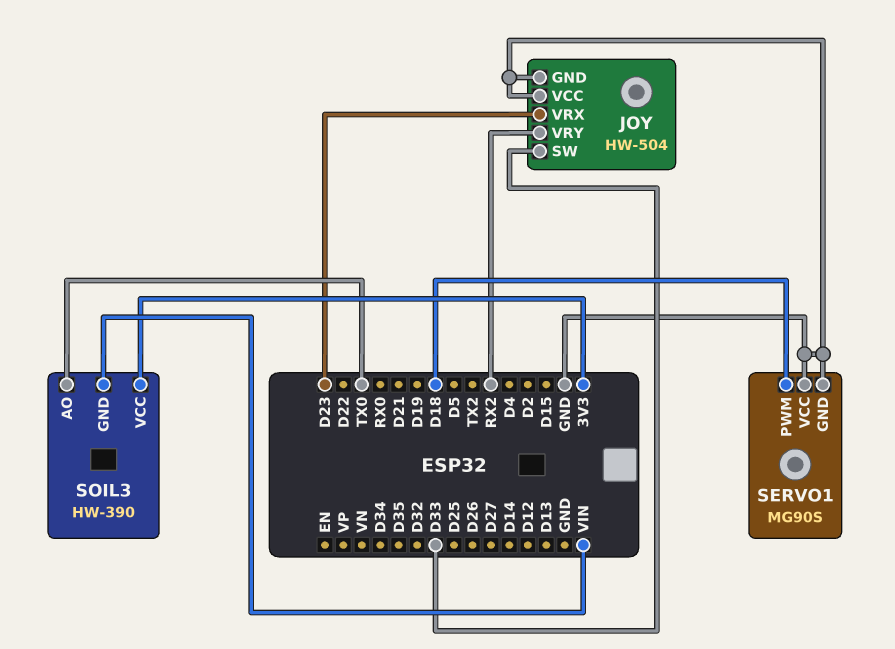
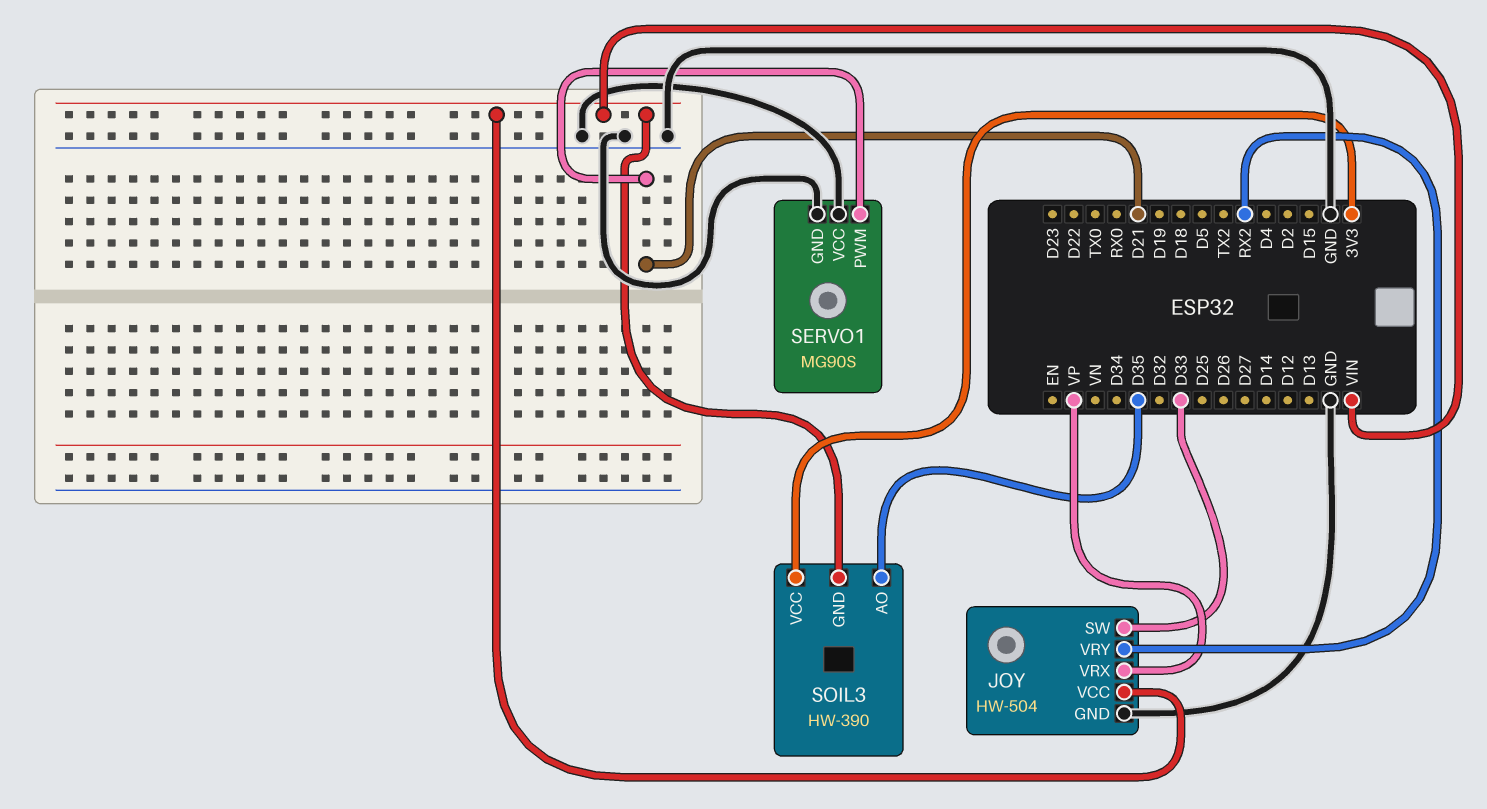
JOY pin VCC: GND -> VIN
JOY pin VRX: D23 -> VP
SERVO1 pin PWM: D18 -> D21
SOIL3 pin AO: TX0 -> D35

